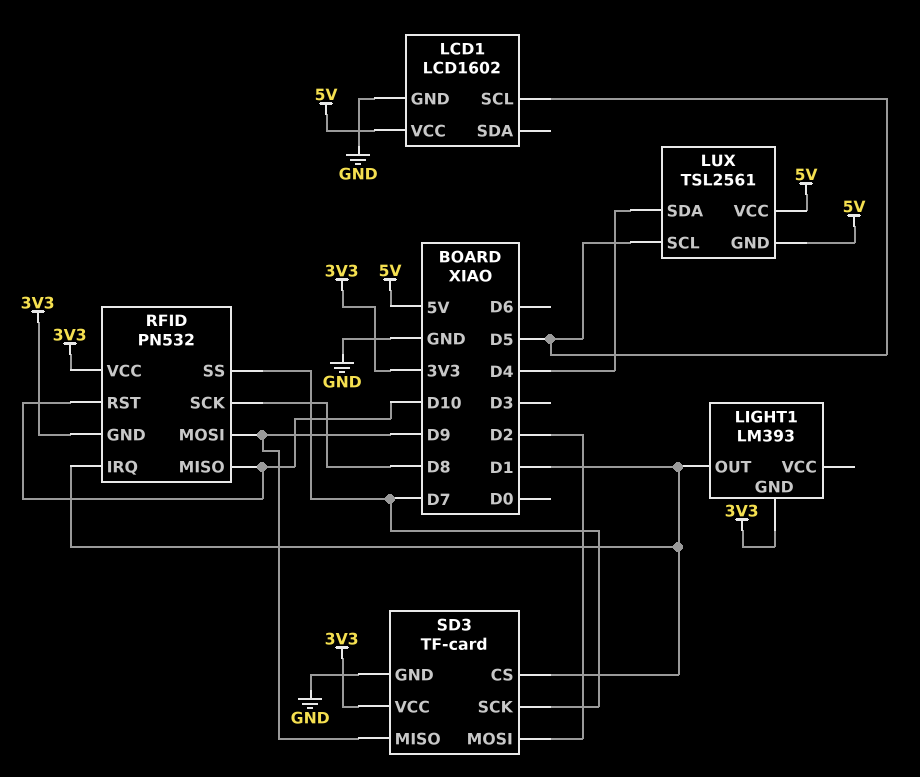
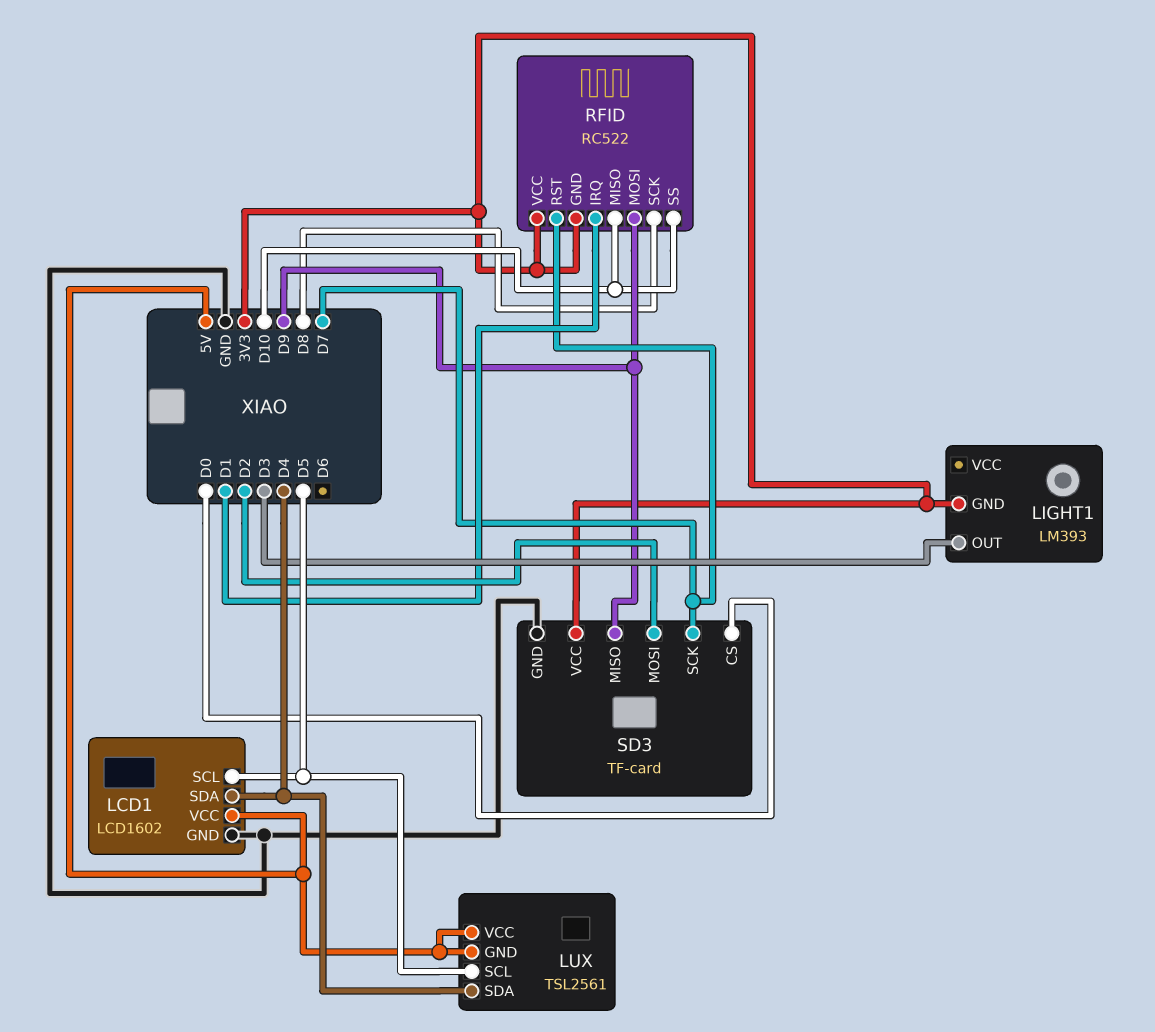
LCD1 pin SDA: none -> D4
LIGHT1 pin OUT: D1 -> D3
RFID: PN532 -> RC522
RFID pin RST: D10 -> D7
RFID pin SS: D7 -> D10
SD3 pin CS: D1 -> D0

